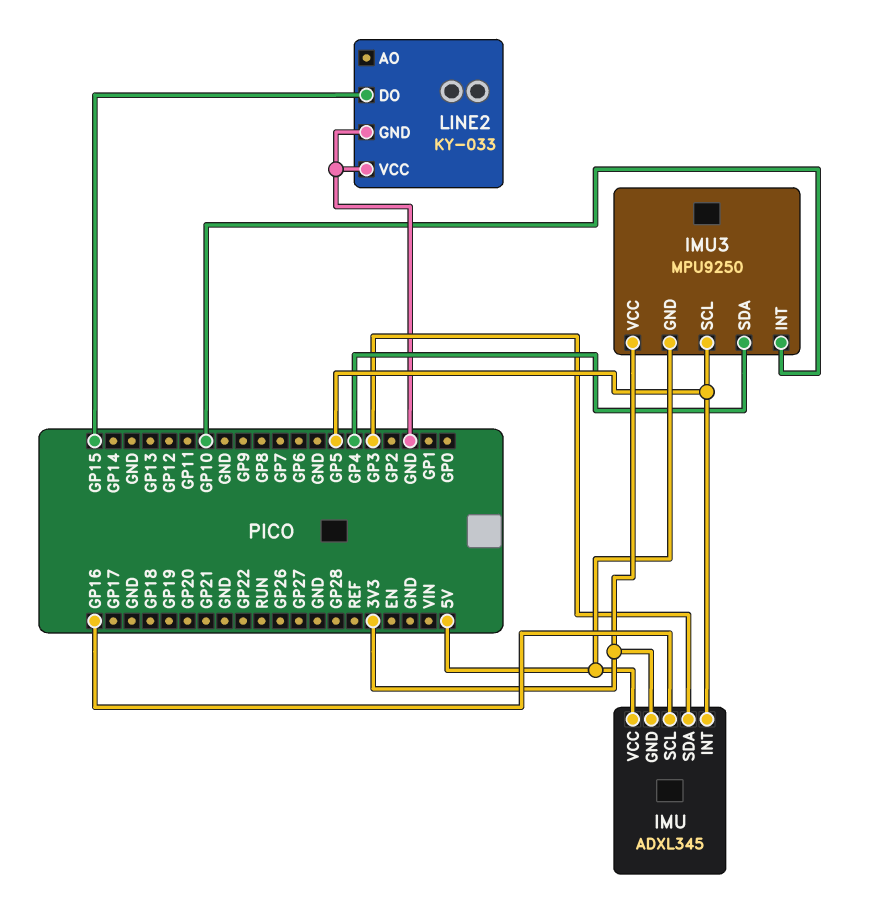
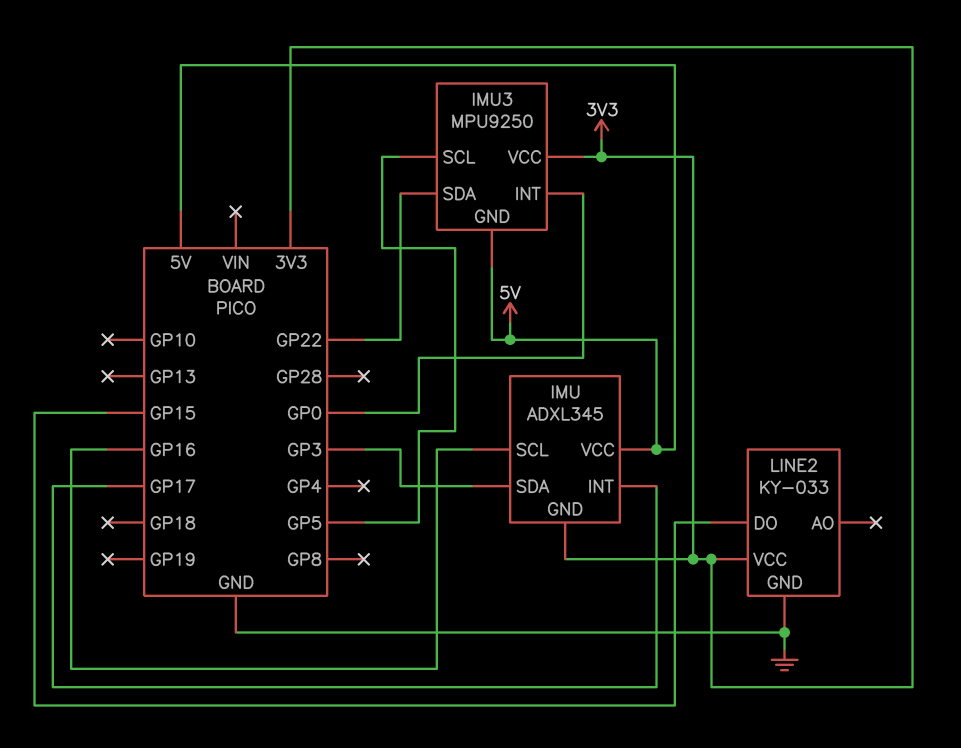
IMU pin INT: GP5 -> GP17
IMU3 pin INT: GP10 -> GP0
IMU3 pin SDA: GP4 -> GP22
LINE2 pin VCC: GND -> 3V3

